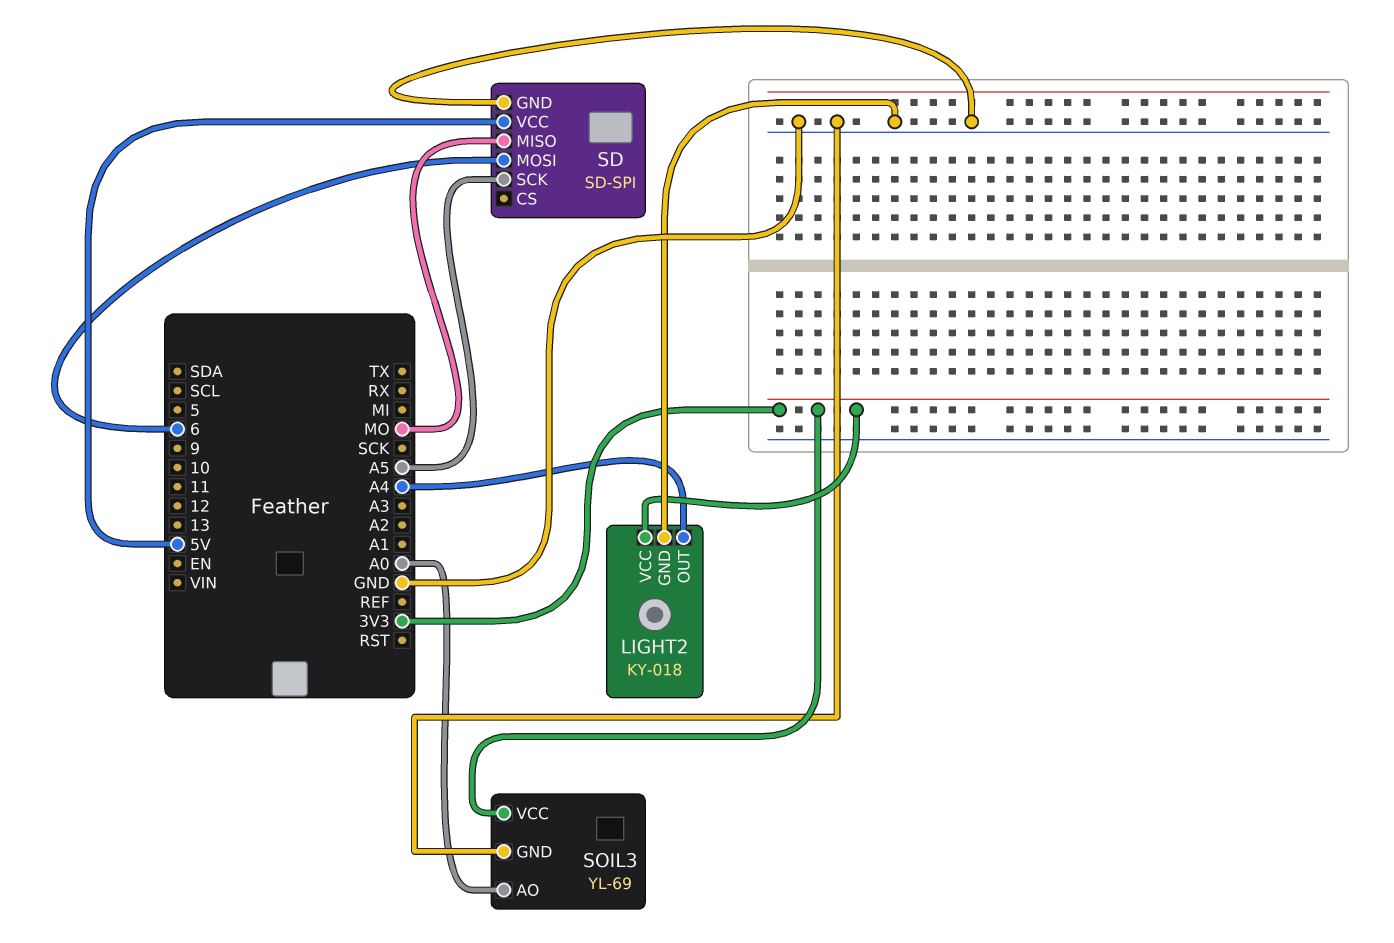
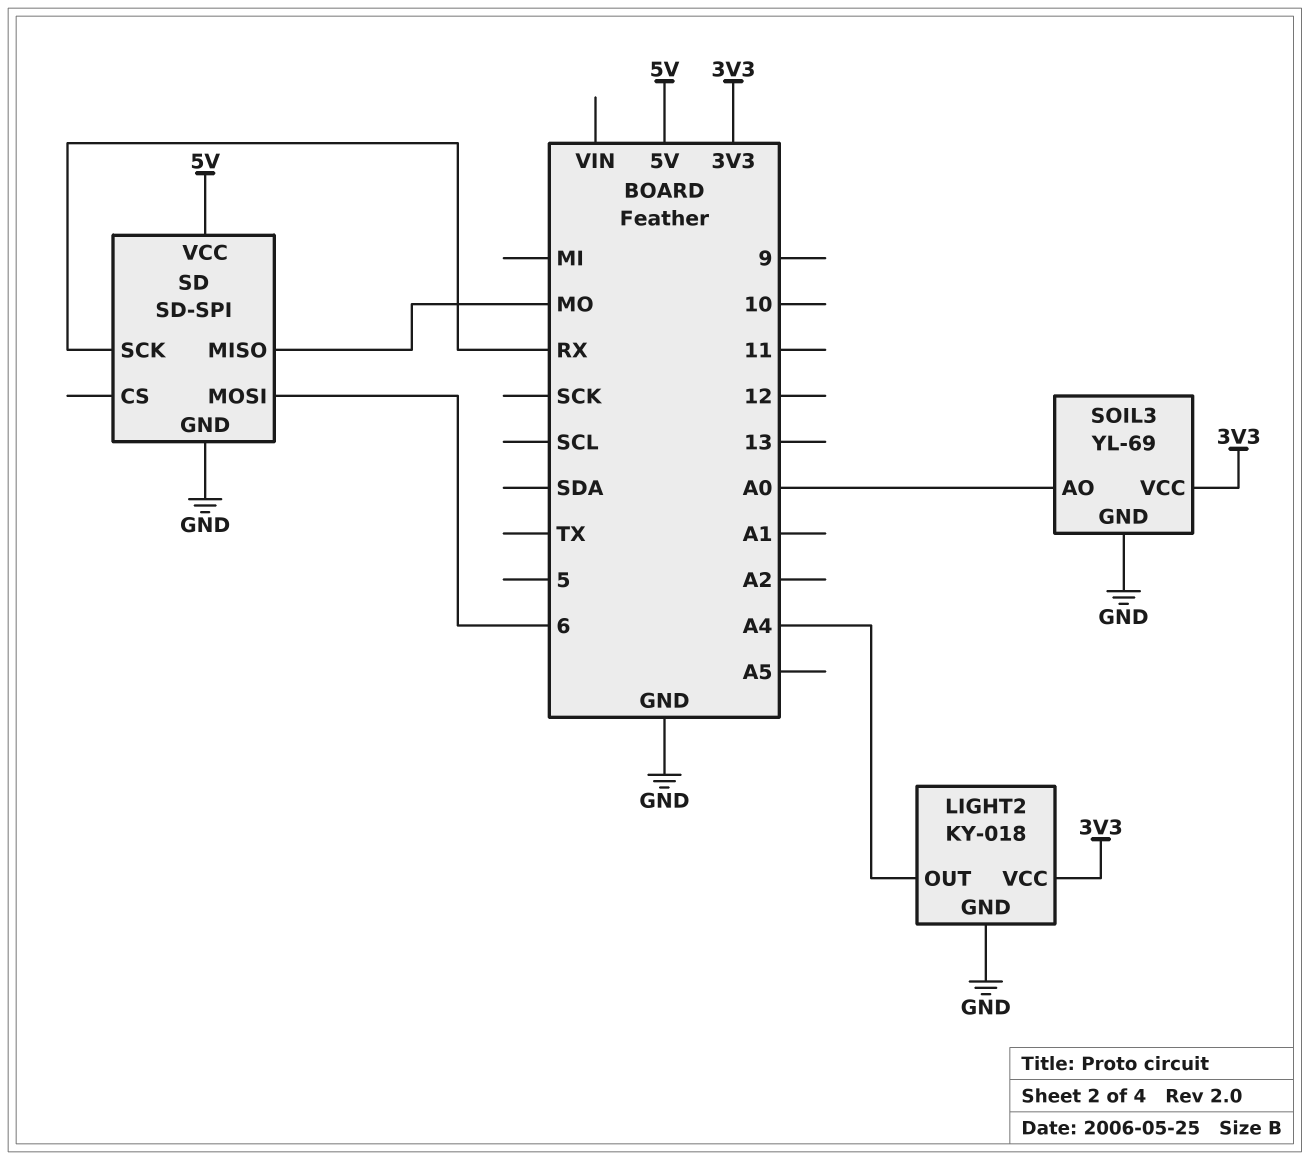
SD pin SCK: A5 -> RX

